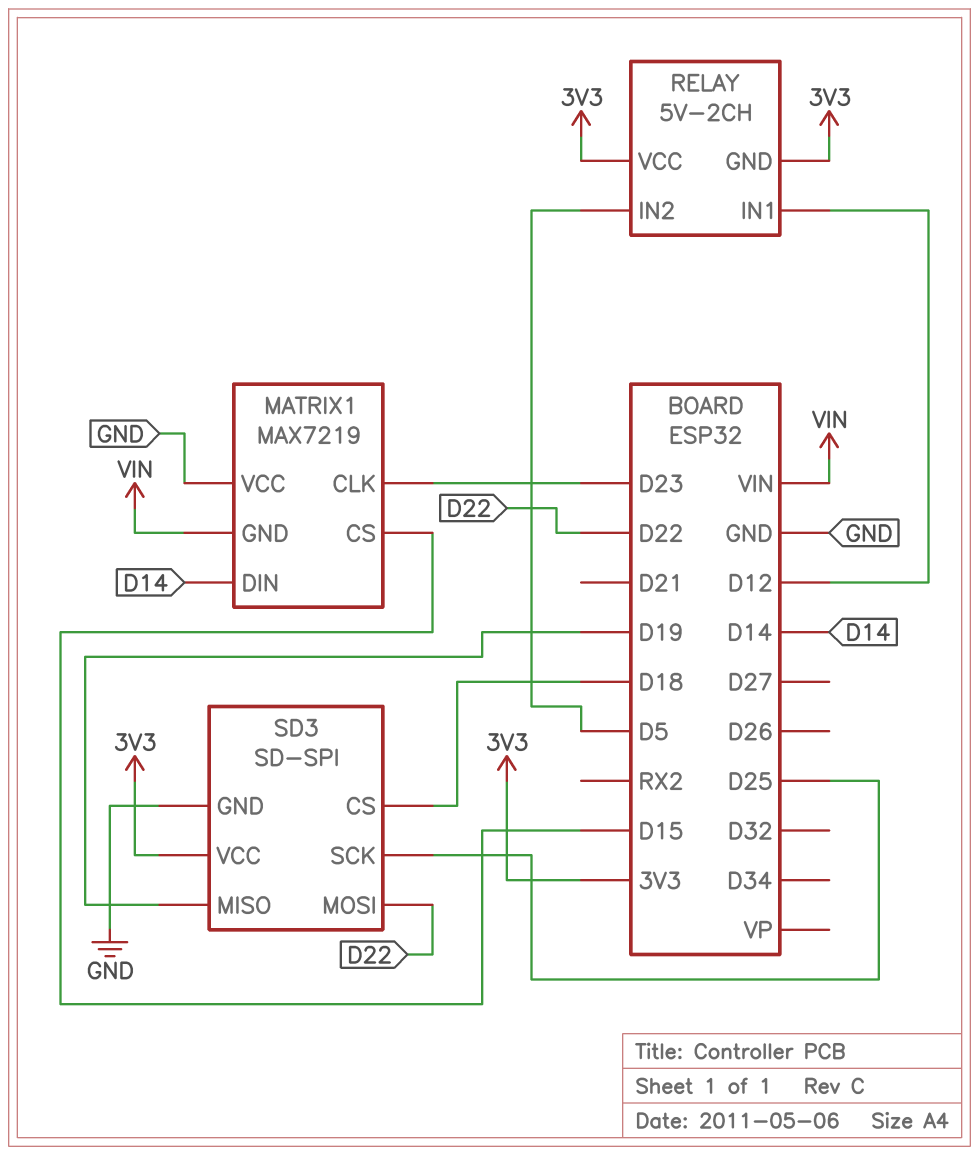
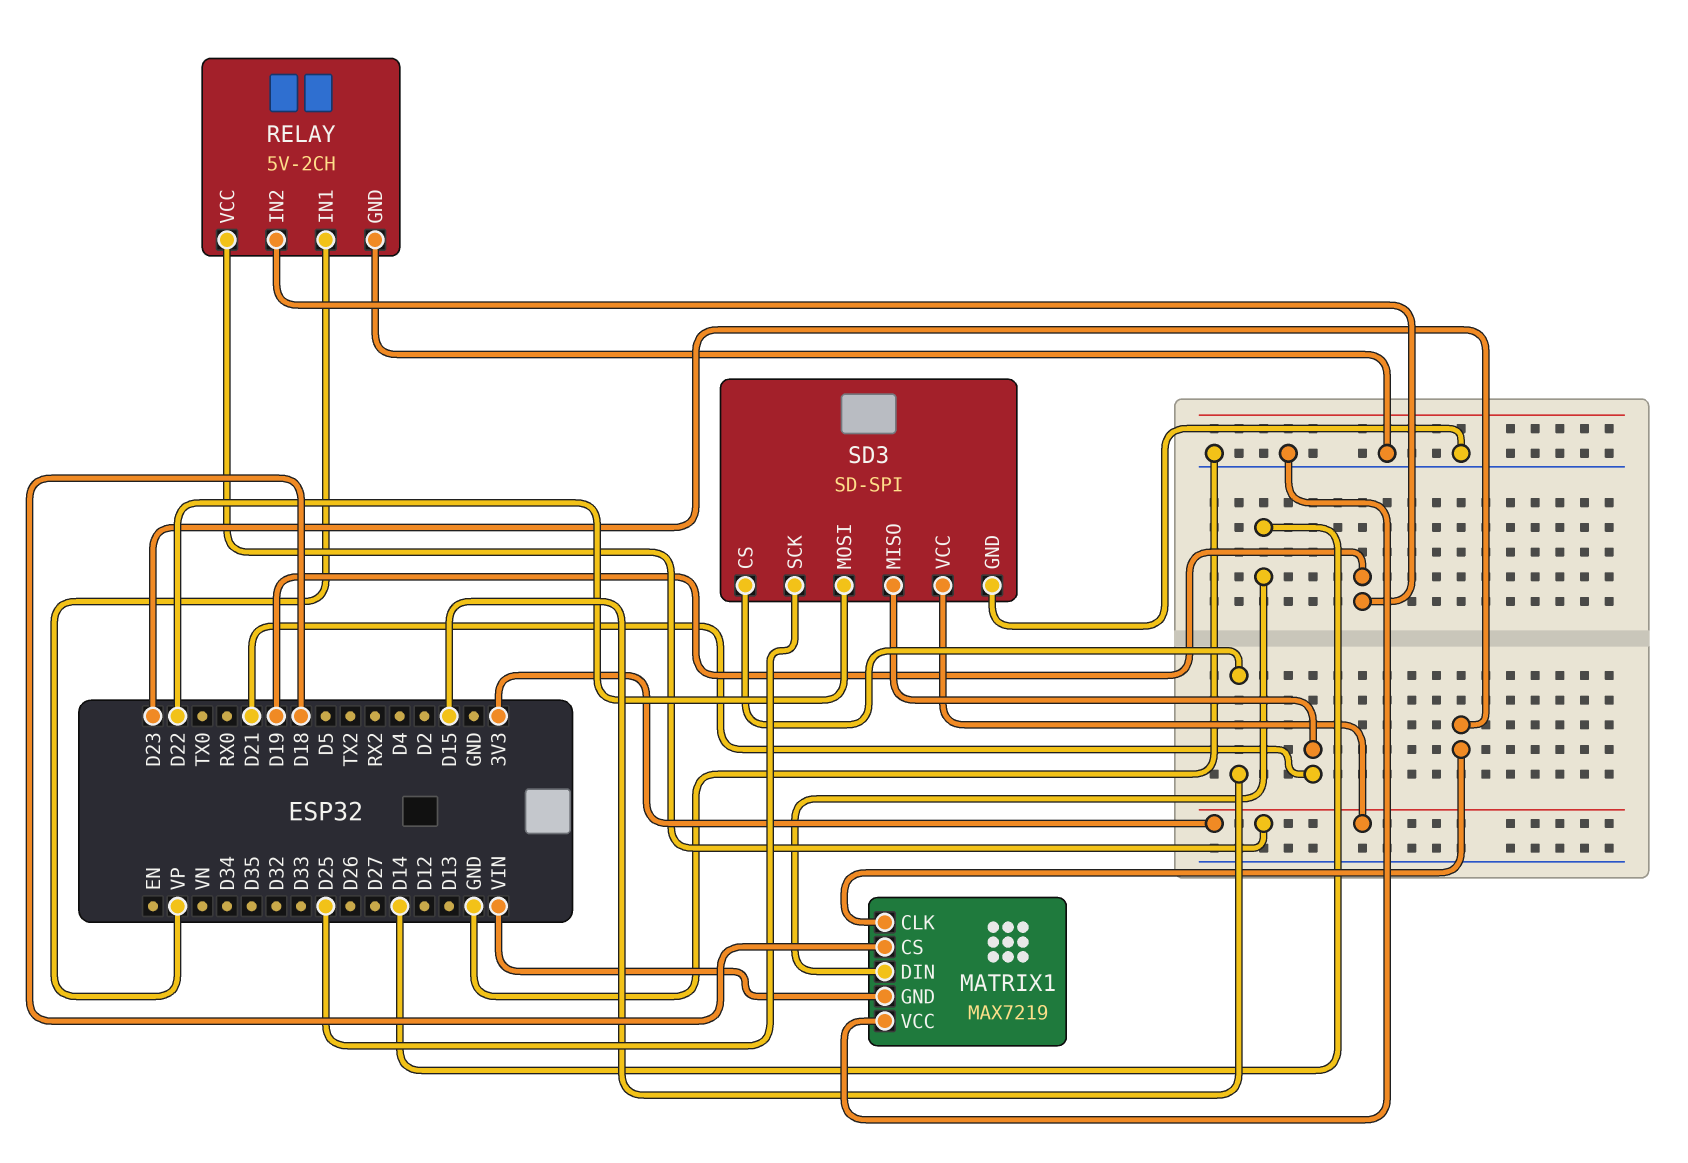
MATRIX1 pin CS: D15 -> D18
RELAY pin GND: 3V3 -> GND
RELAY pin IN1: D12 -> VP
RELAY pin IN2: D5 -> D19
SD3 pin CS: D18 -> D15
SD3 pin MISO: D19 -> D21

